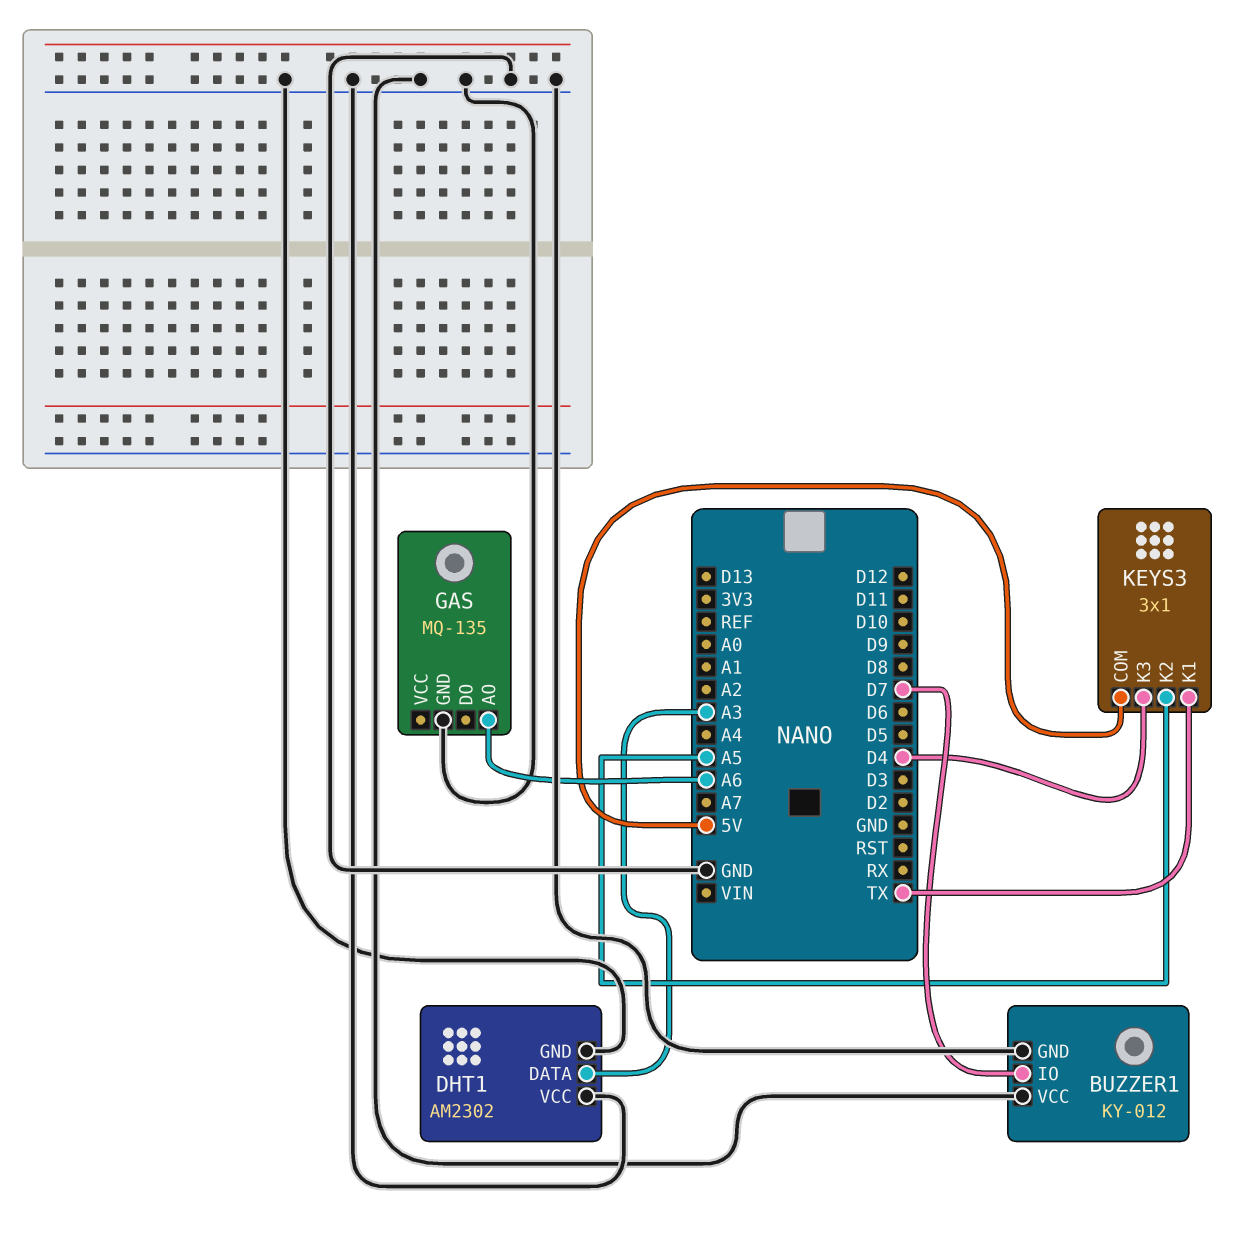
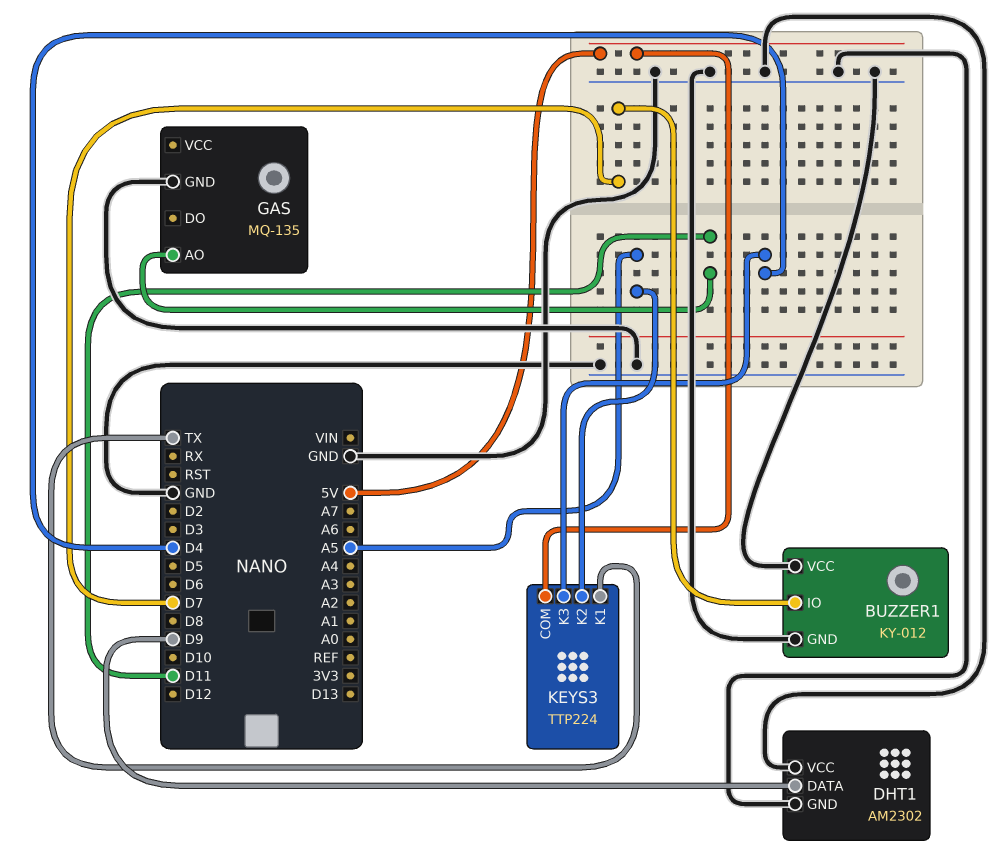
DHT1 pin DATA: A3 -> D9
GAS pin AO: A6 -> D11
KEYS3: 3x1 -> TTP224

